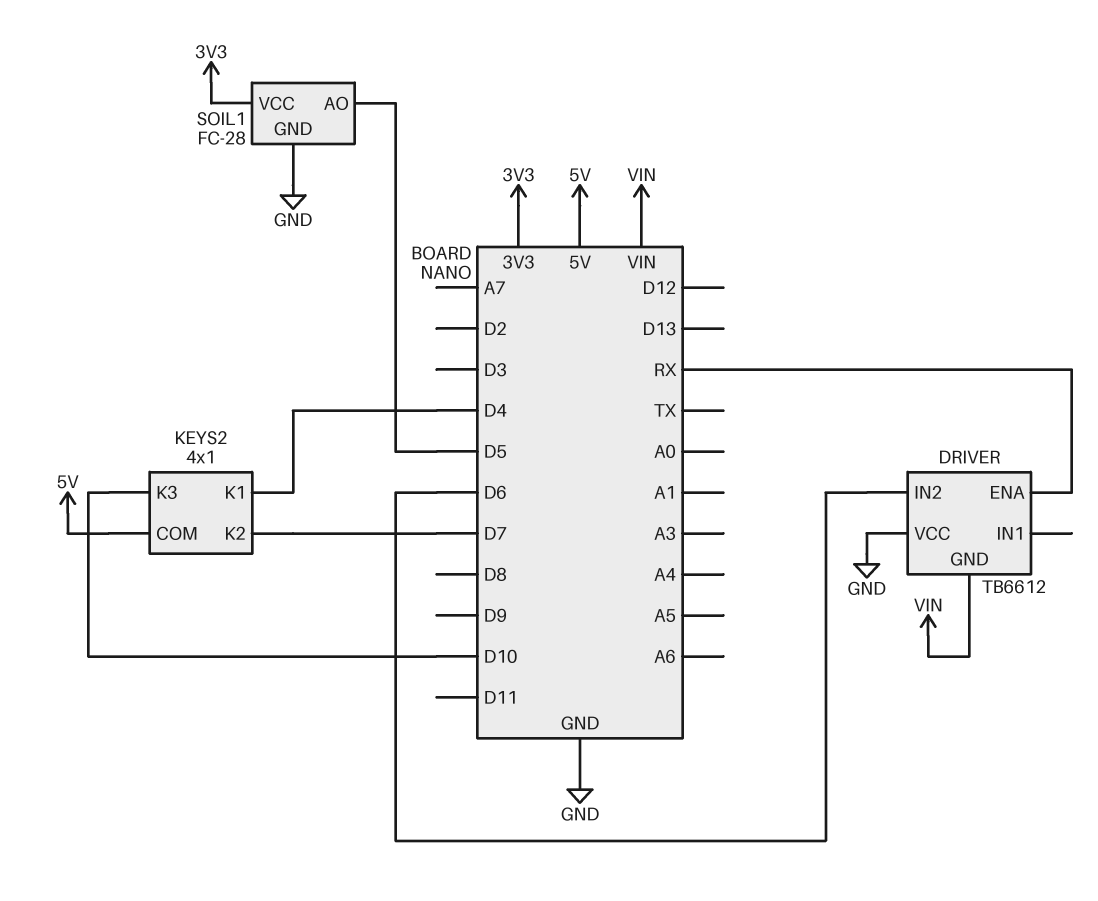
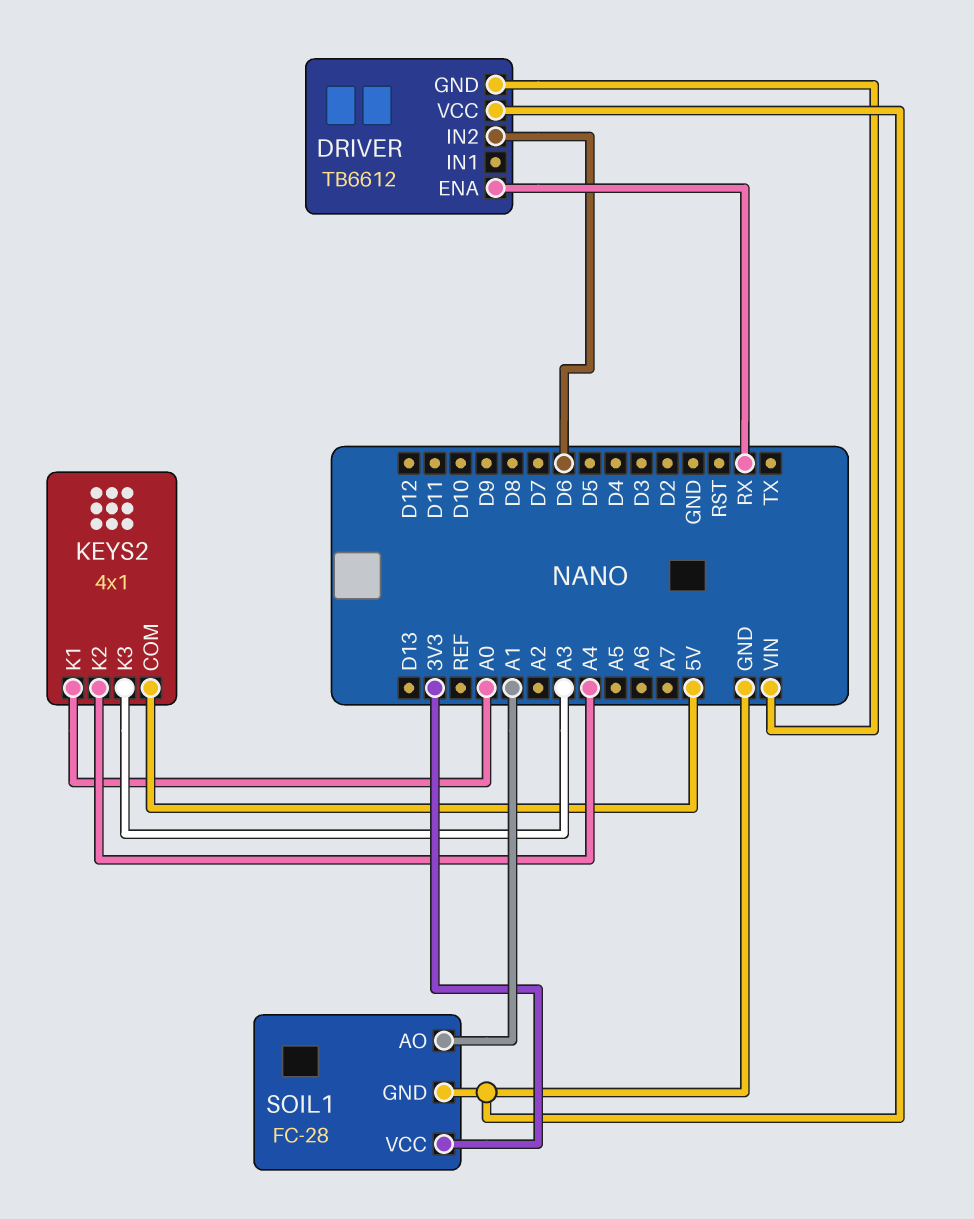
KEYS2 pin K1: D4 -> A0
KEYS2 pin K2: D7 -> A4
KEYS2 pin K3: D10 -> A3
SOIL1 pin AO: D5 -> A1

